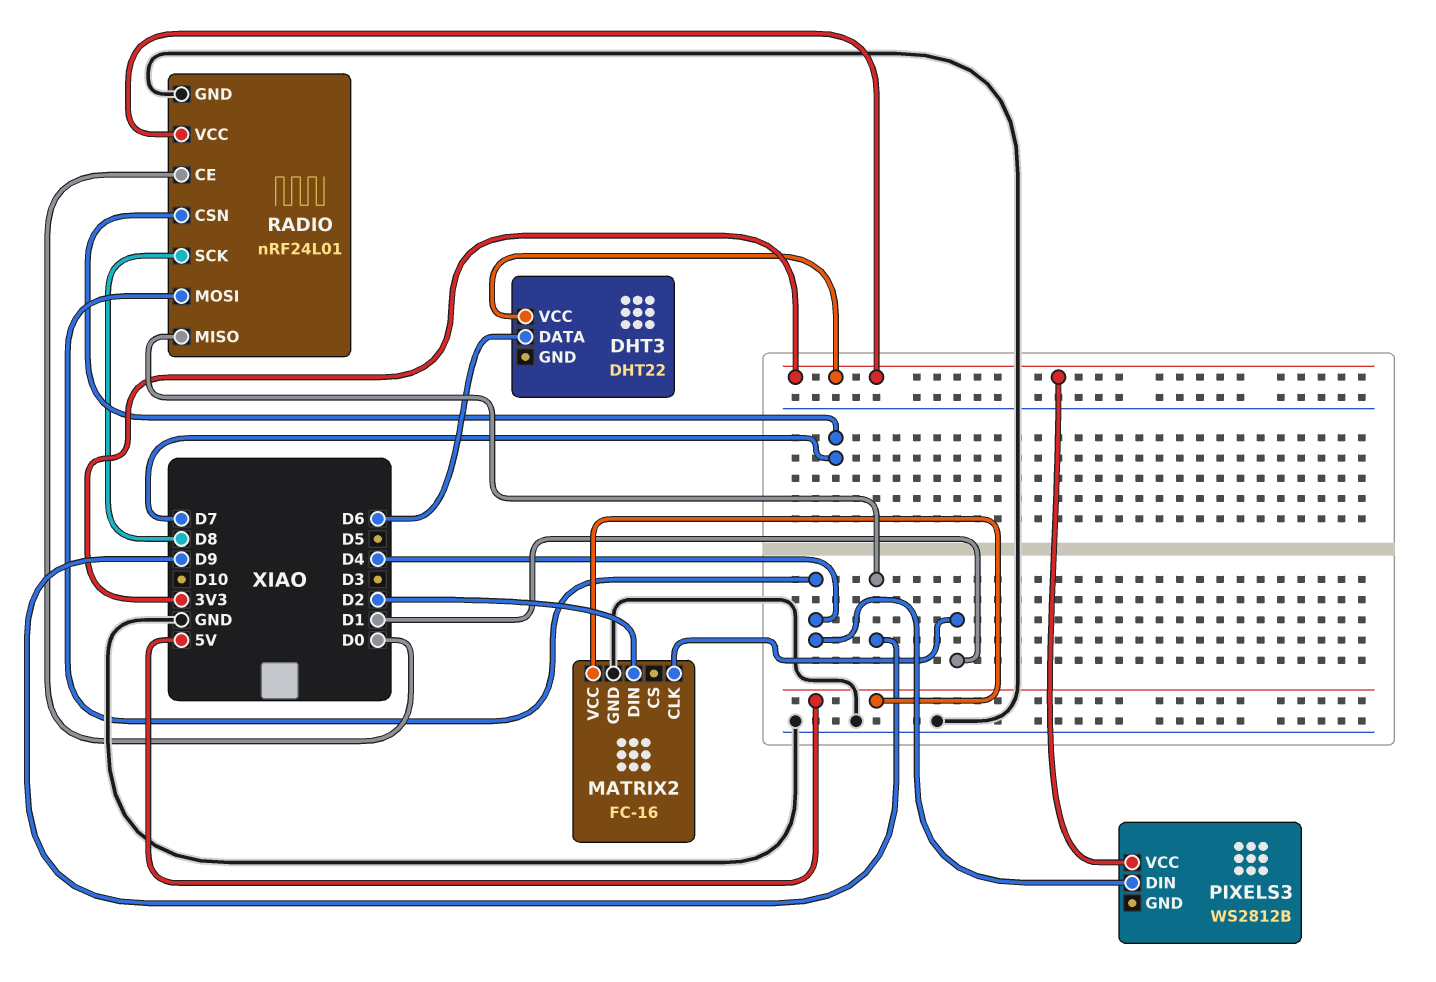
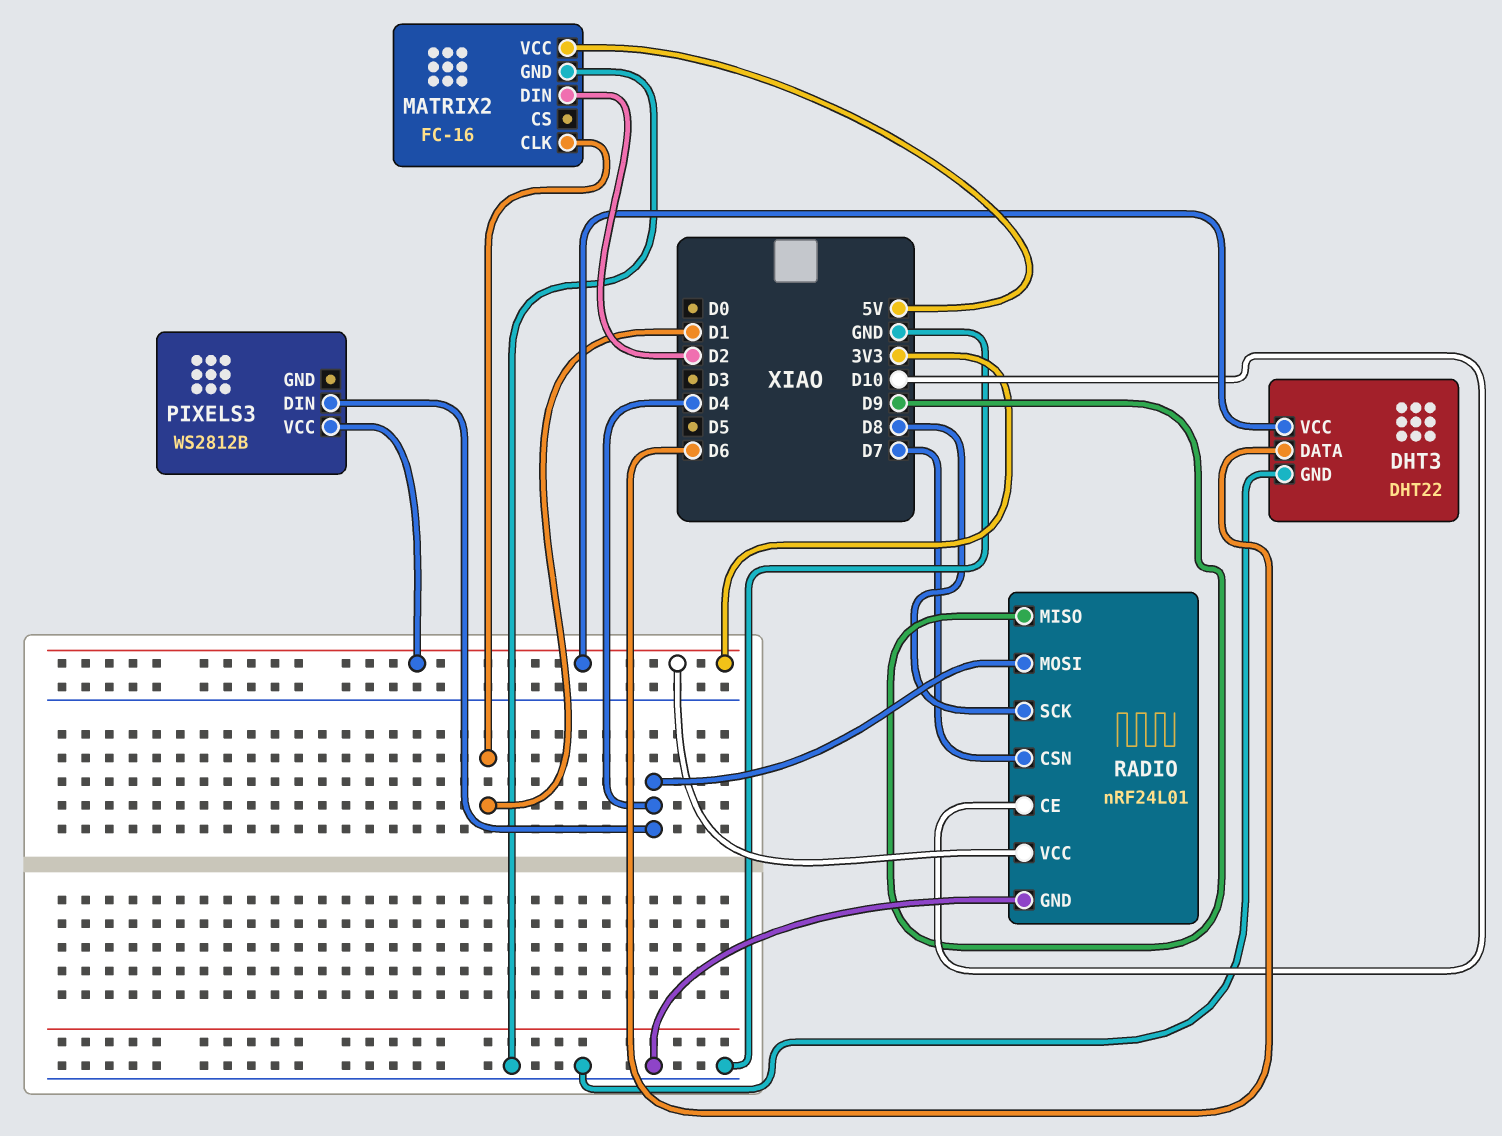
DHT3 pin GND: none -> GND
RADIO pin CE: D0 -> D10

